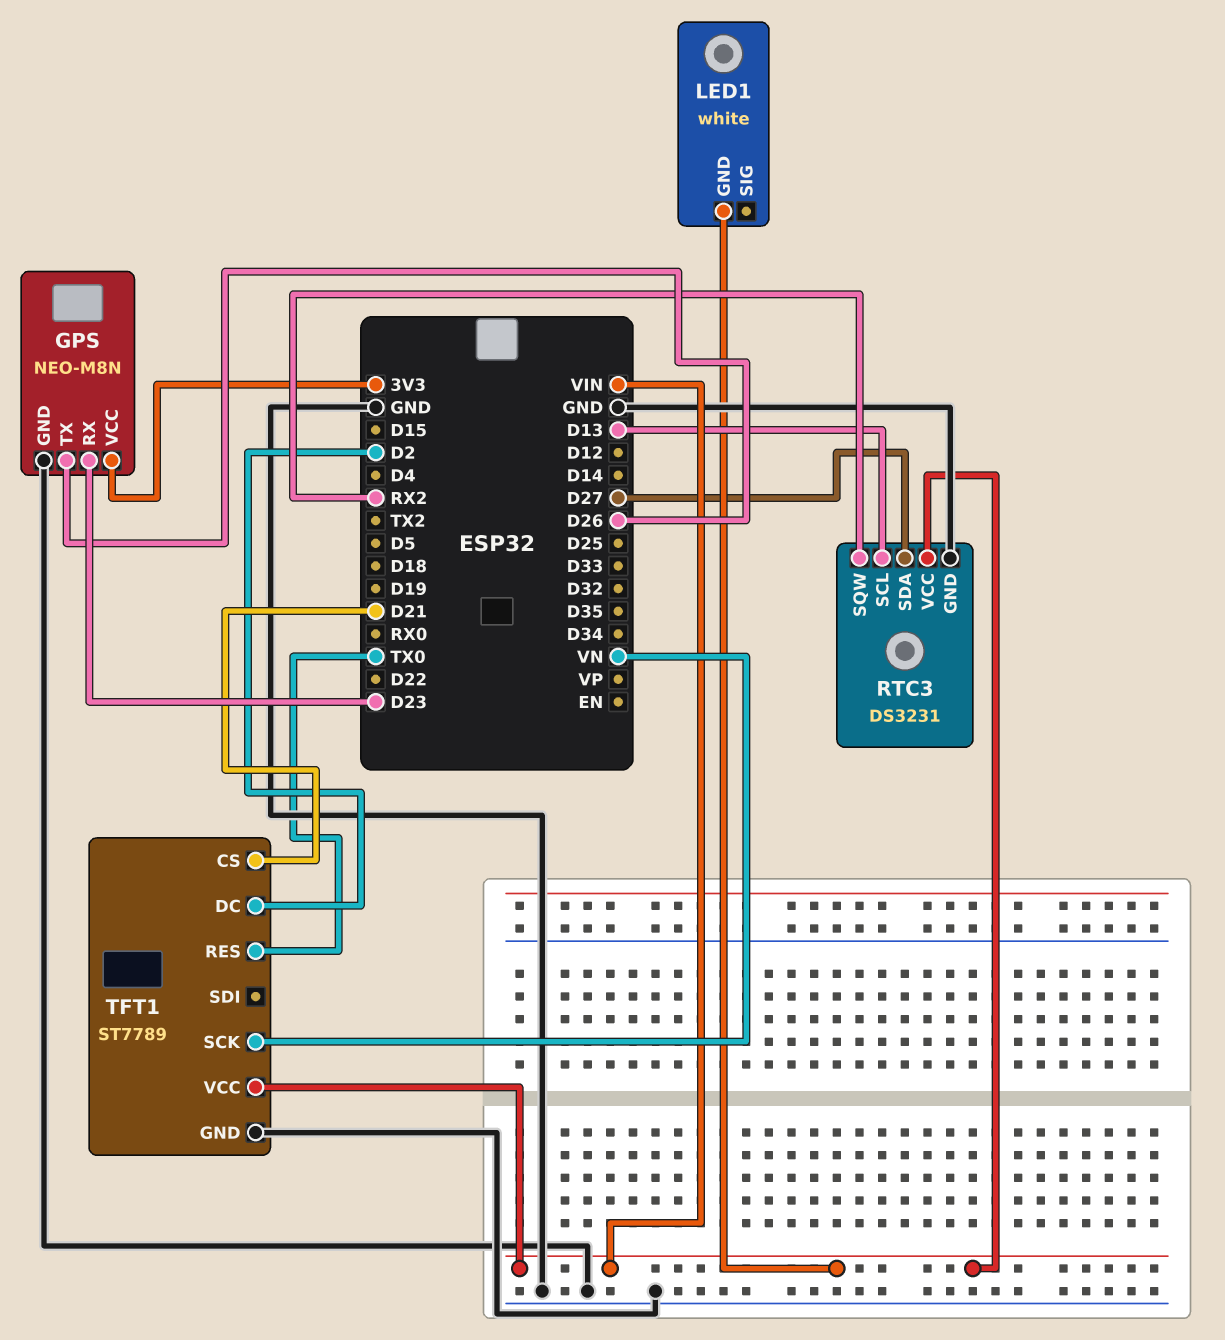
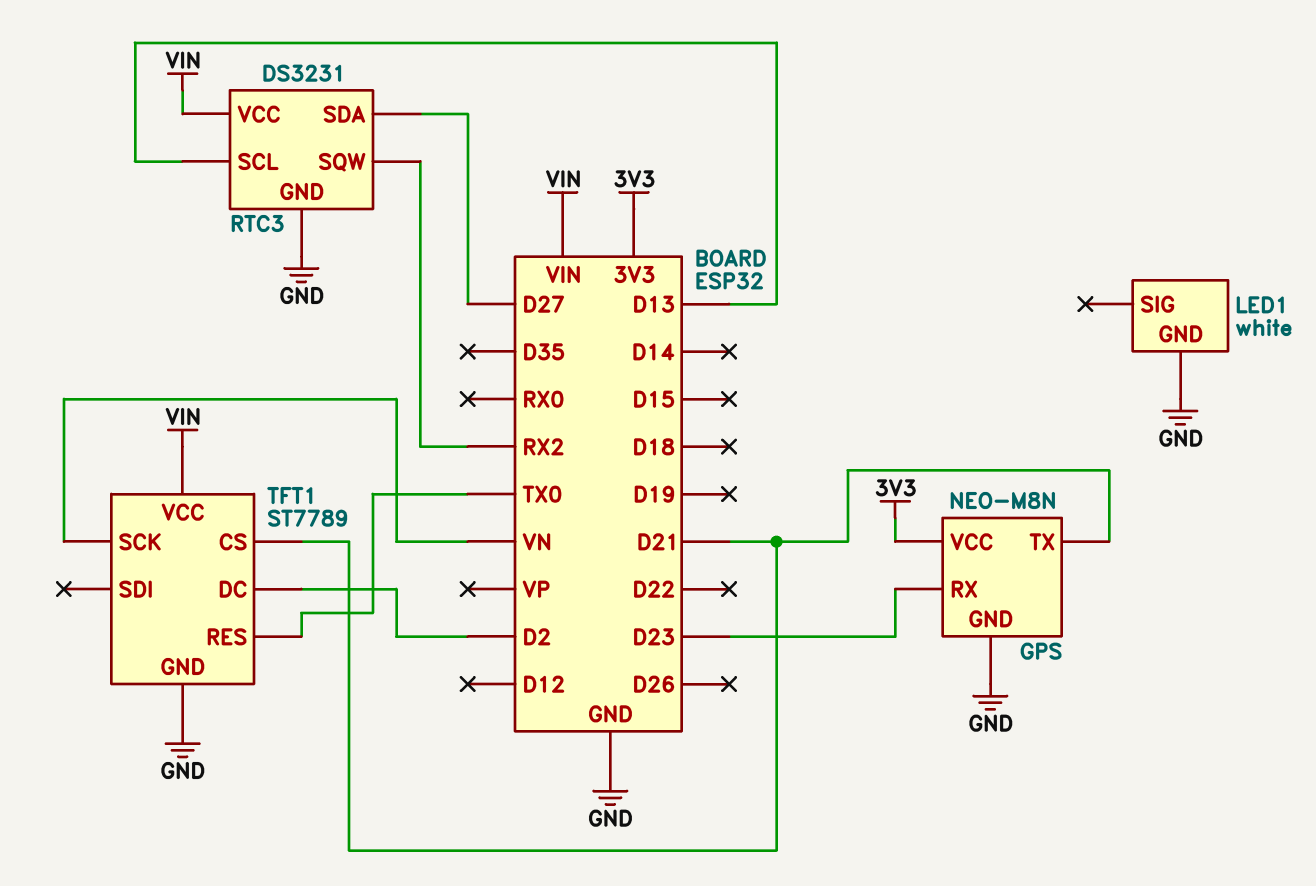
GPS pin TX: D26 -> D21
LED1 pin GND: VIN -> GND

